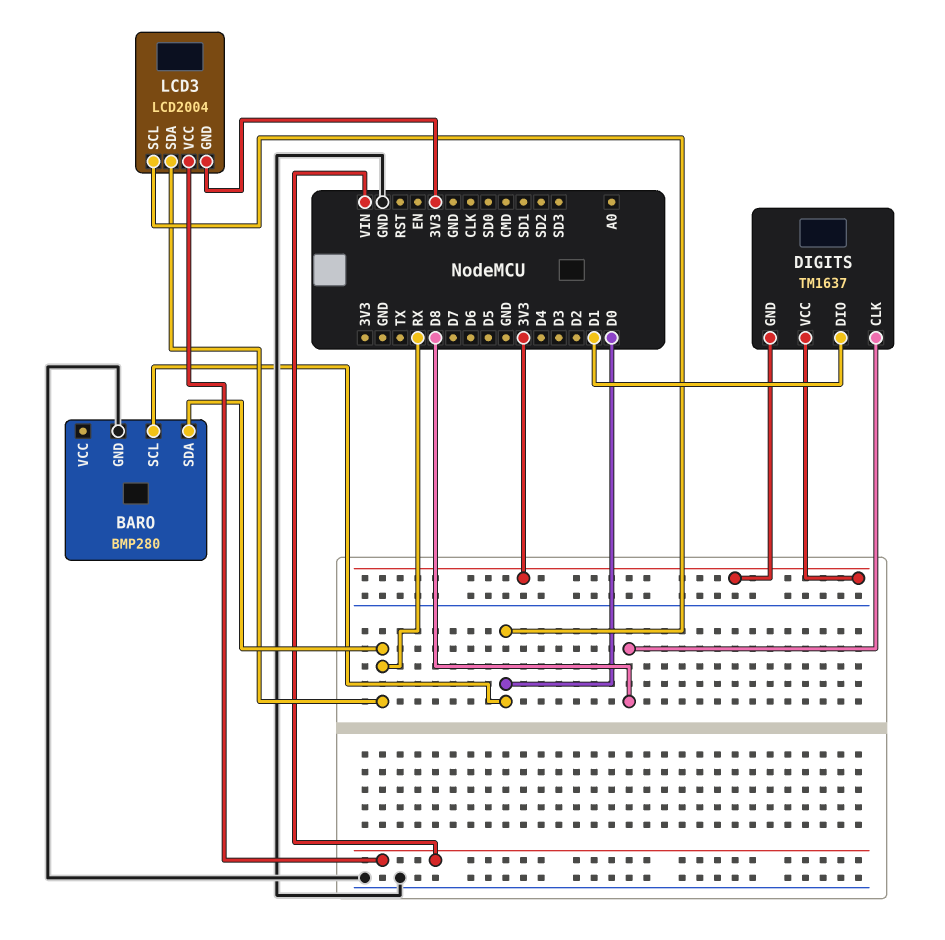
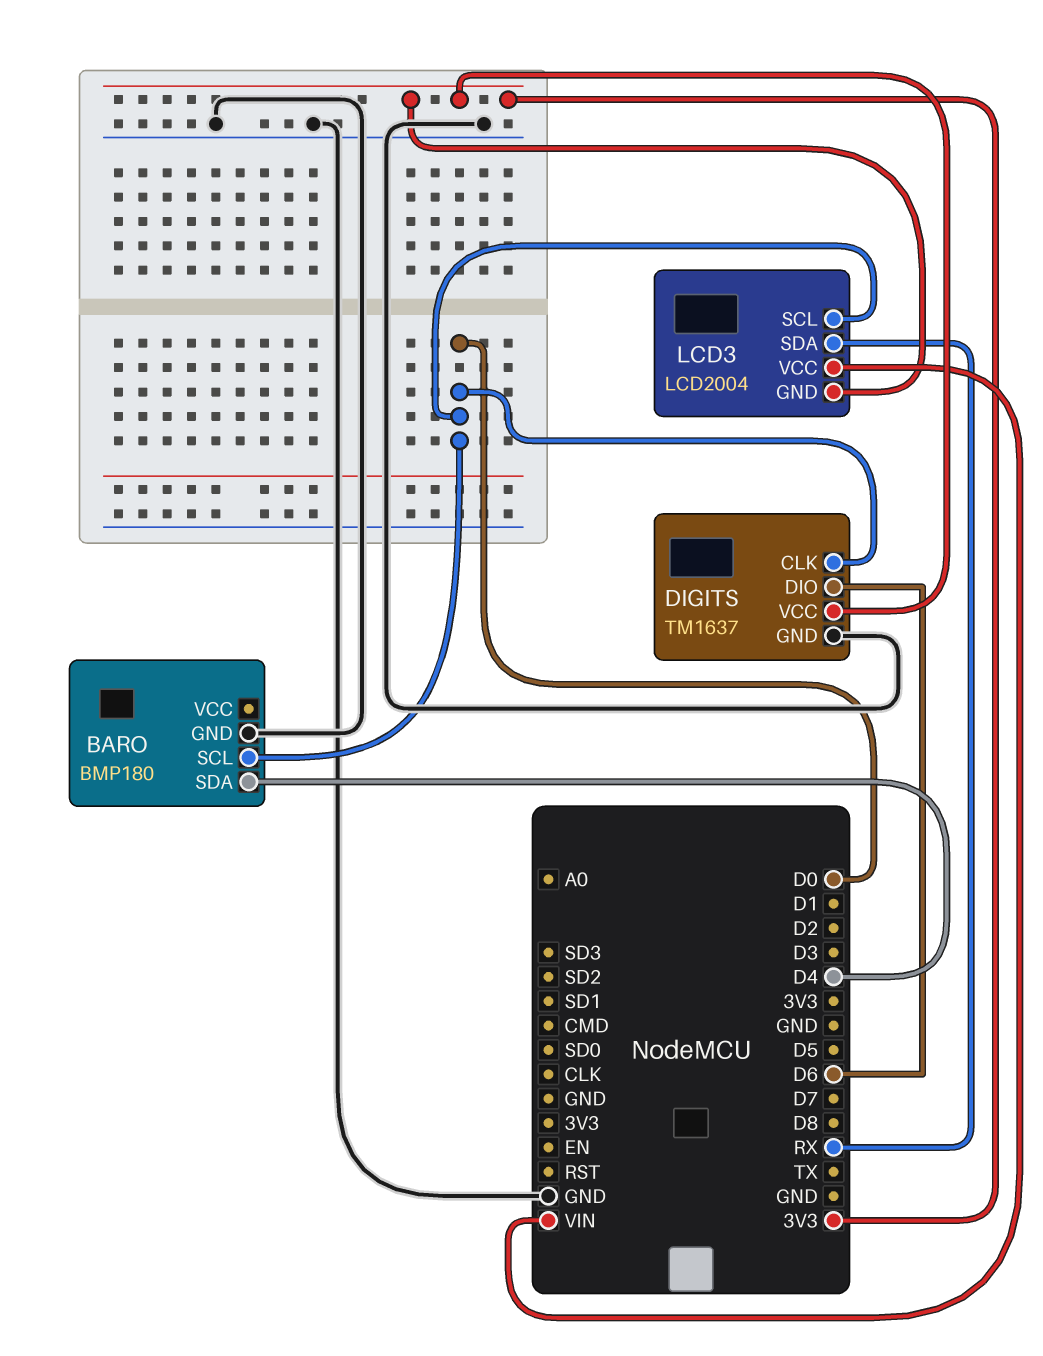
BARO: BMP280 -> BMP180
BARO pin SDA: RX -> D4
DIGITS pin CLK: D8 -> D0
DIGITS pin DIO: D1 -> D6
DIGITS pin GND: 3V3 -> GND

